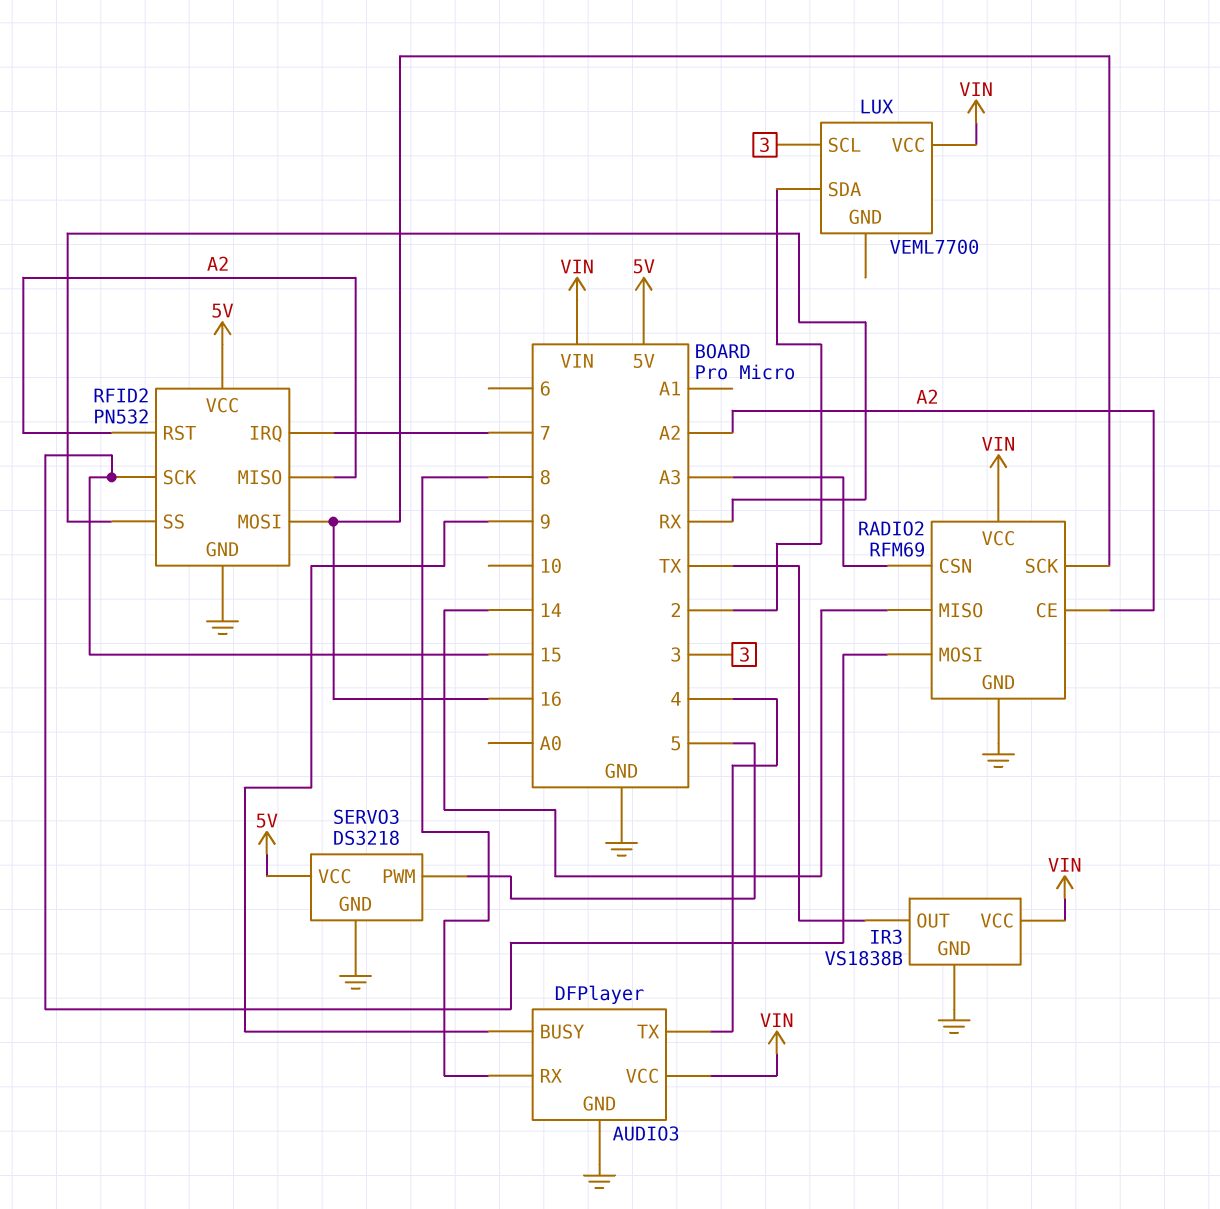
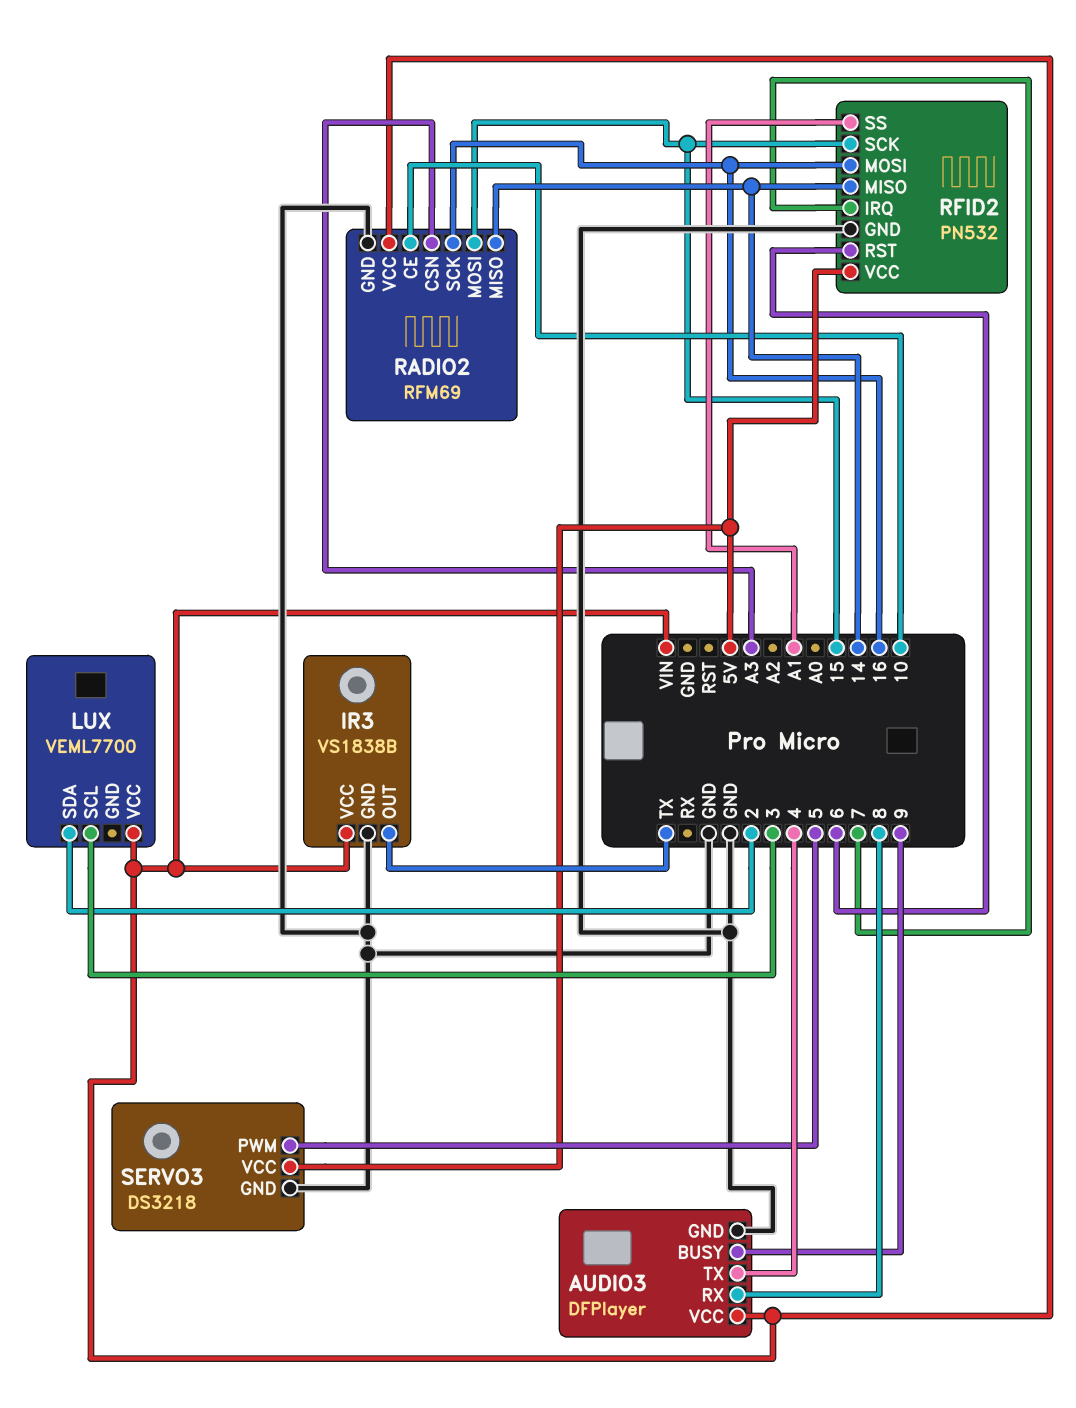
RADIO2 pin CE: A2 -> 10
RFID2 pin MISO: A2 -> 14
RFID2 pin RST: A2 -> 6
RFID2 pin SS: RX -> A1

